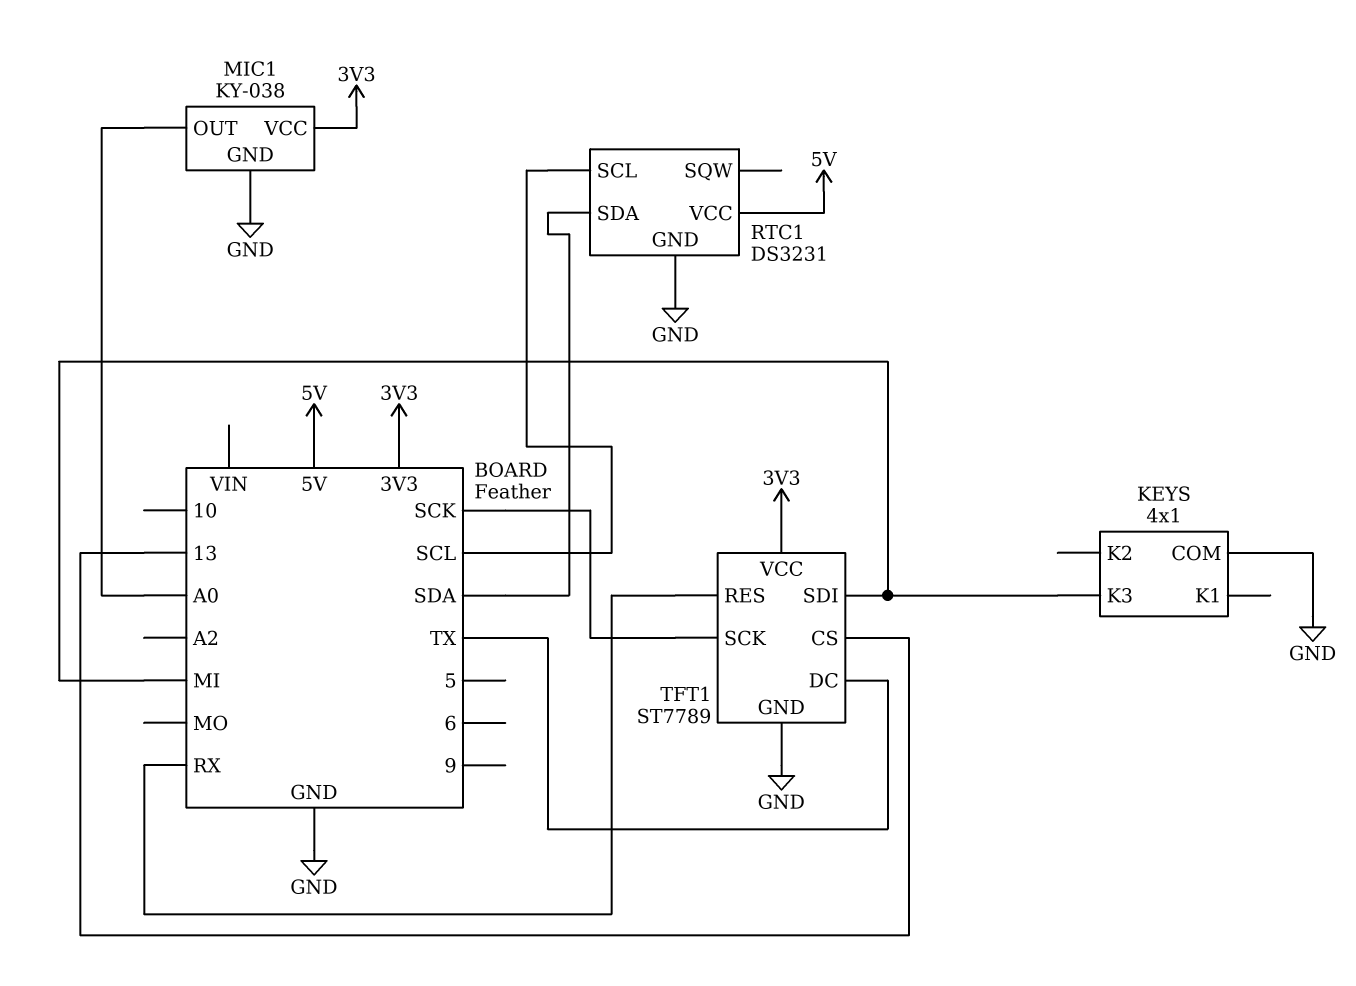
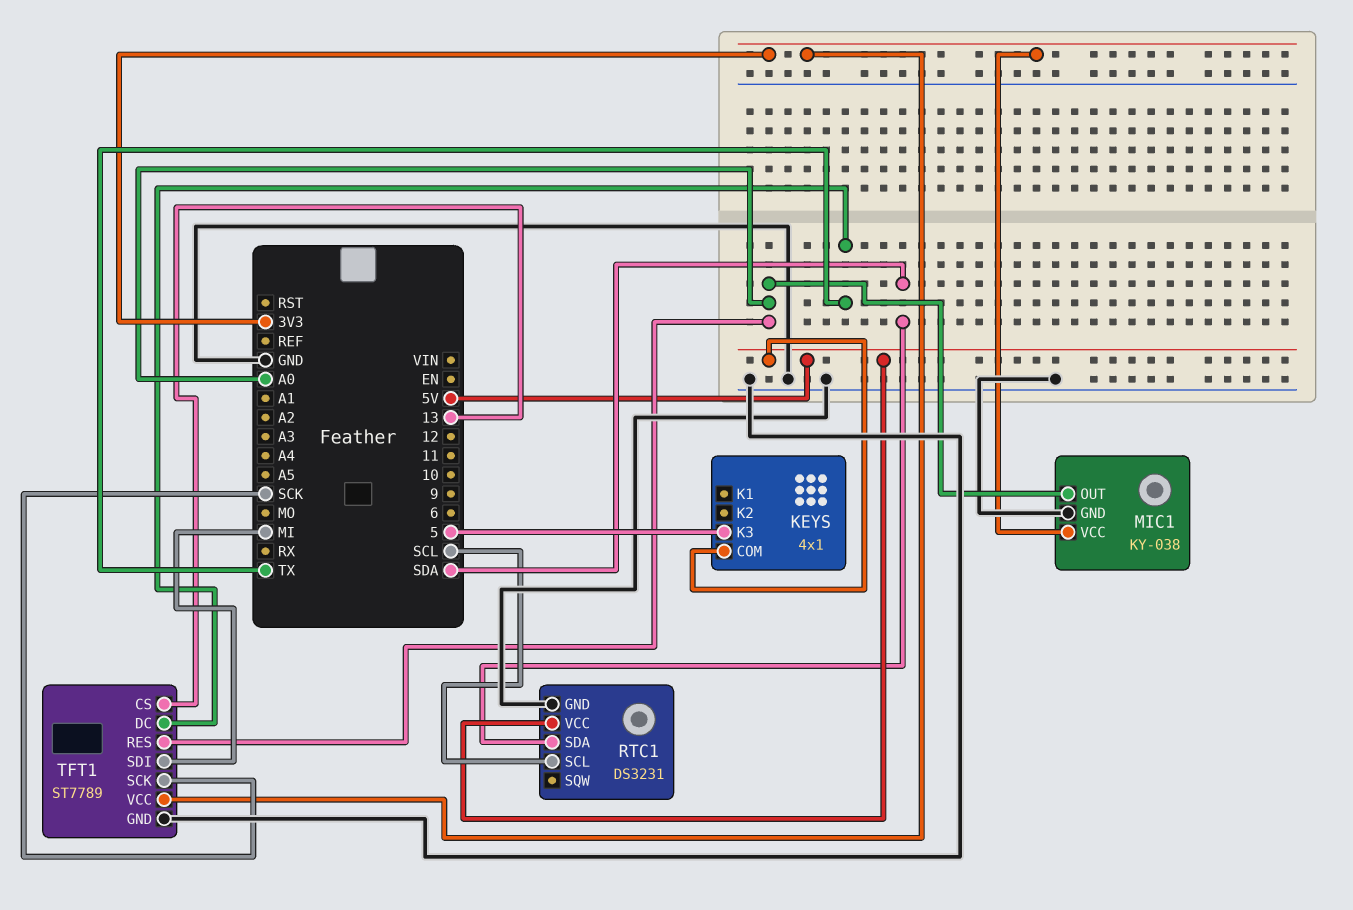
KEYS pin COM: GND -> 5V
KEYS pin K3: MI -> 5
TFT1 pin RES: RX -> A0

